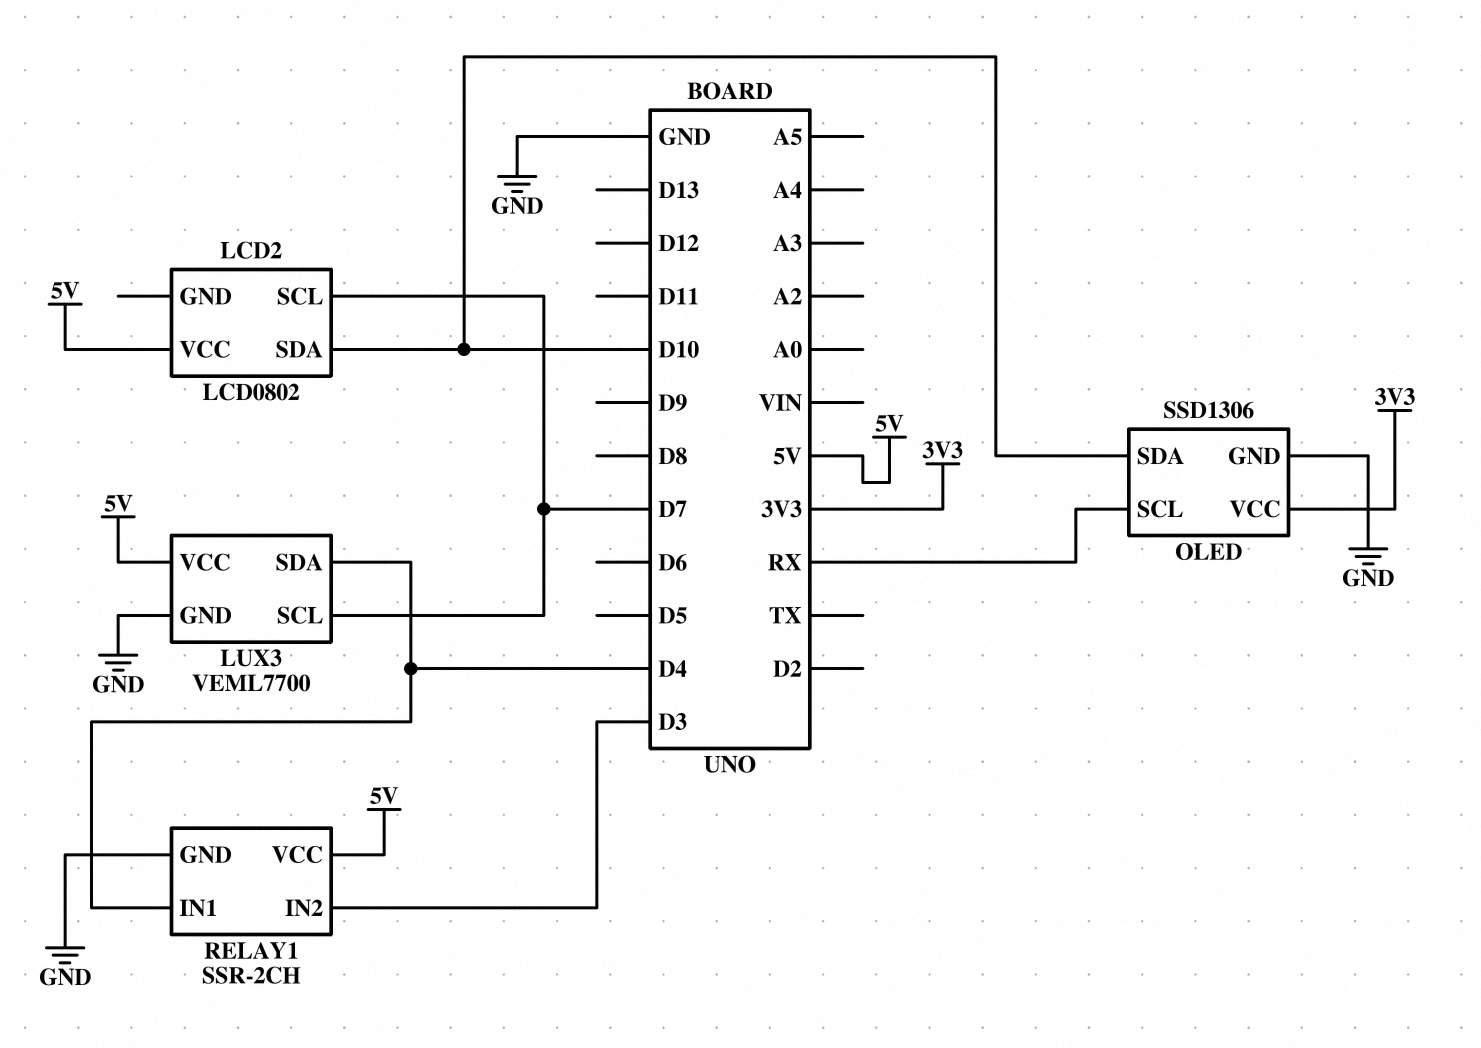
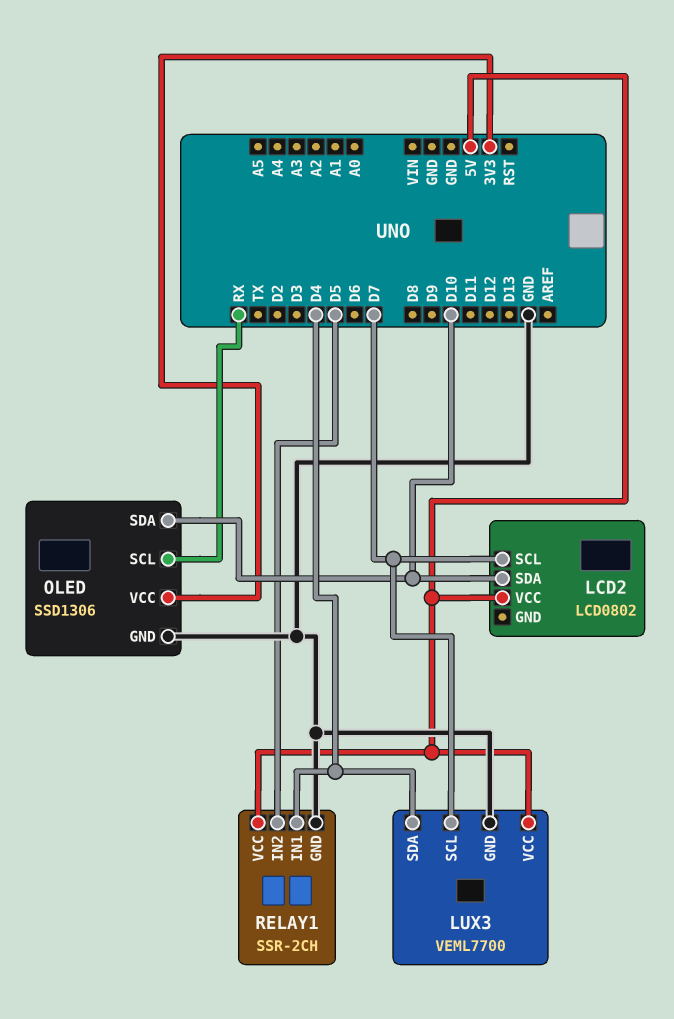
RELAY1 pin IN2: D3 -> D5

